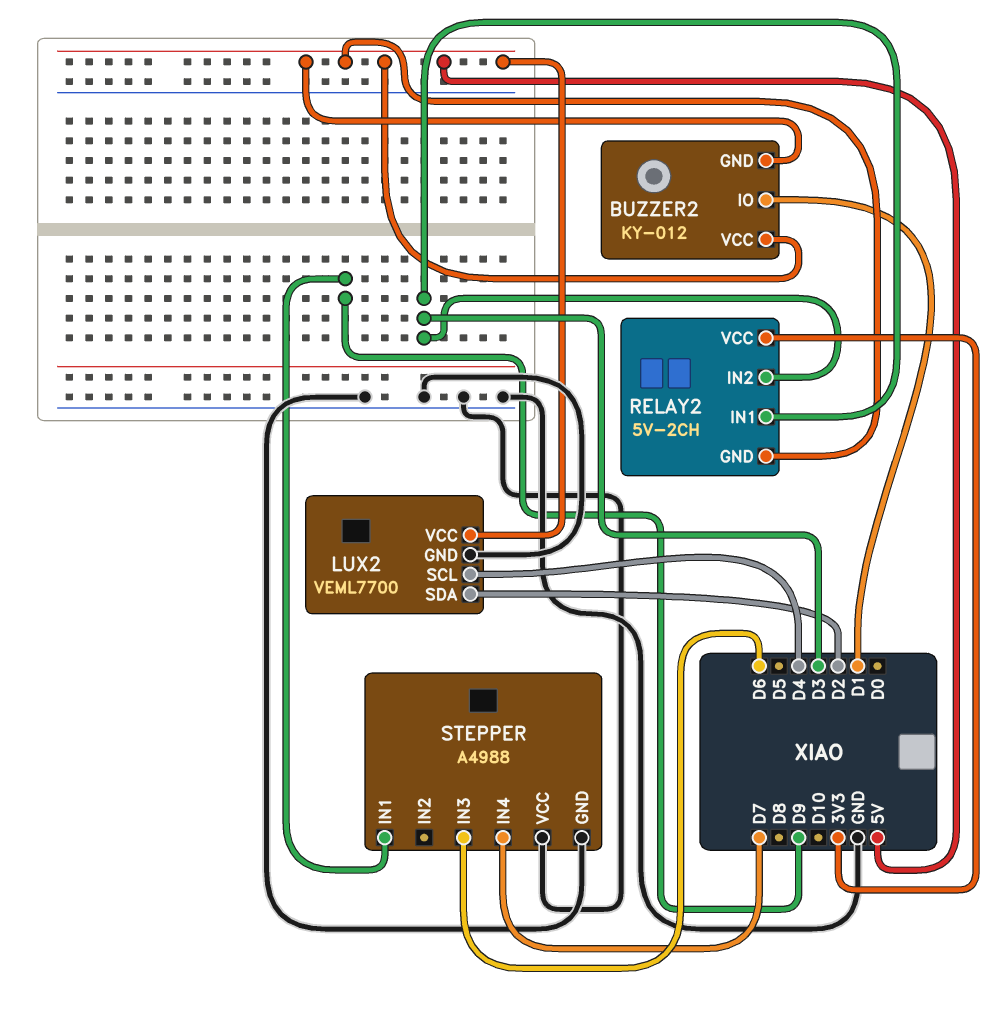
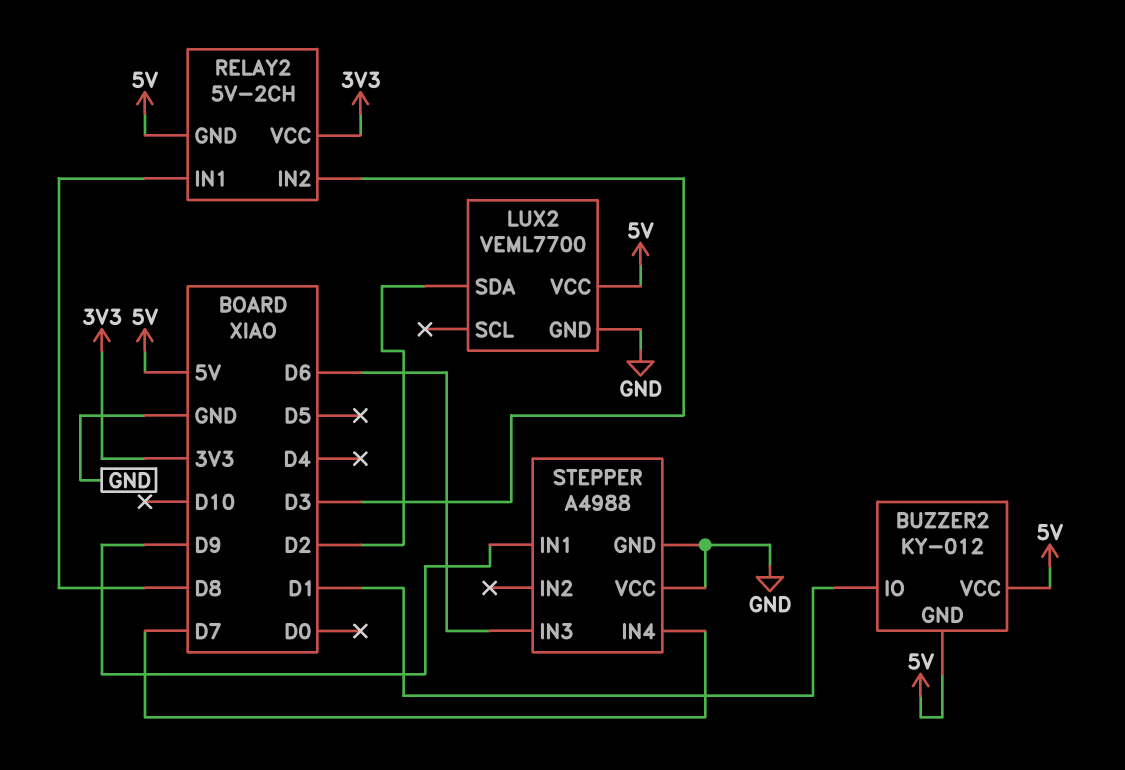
LUX2 pin SCL: D4 -> none
RELAY2 pin IN1: D3 -> D8

